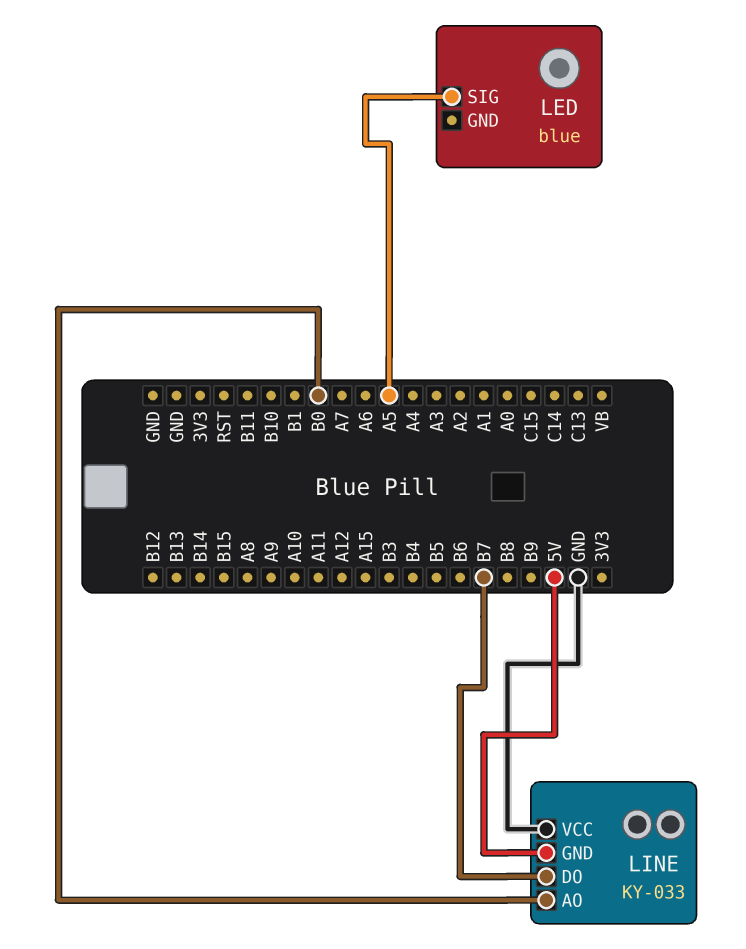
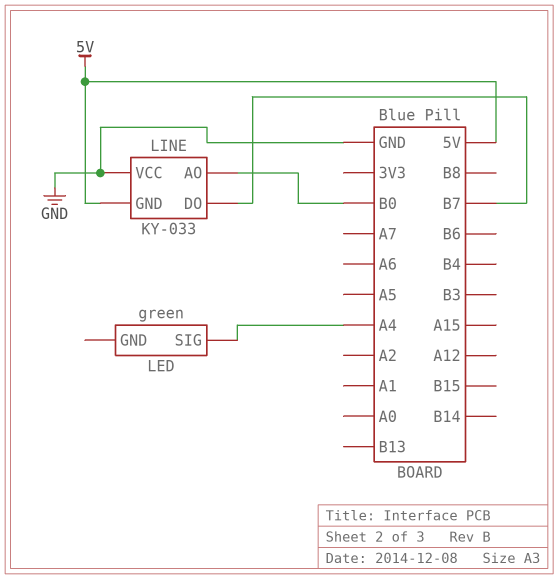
LED: blue -> green
LED pin SIG: A5 -> A4

